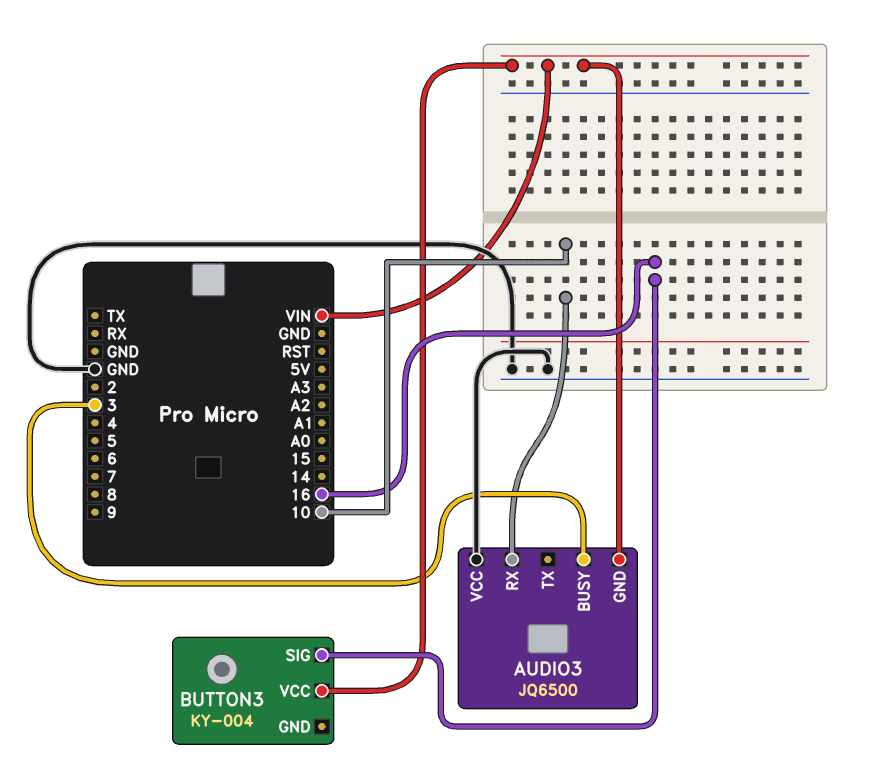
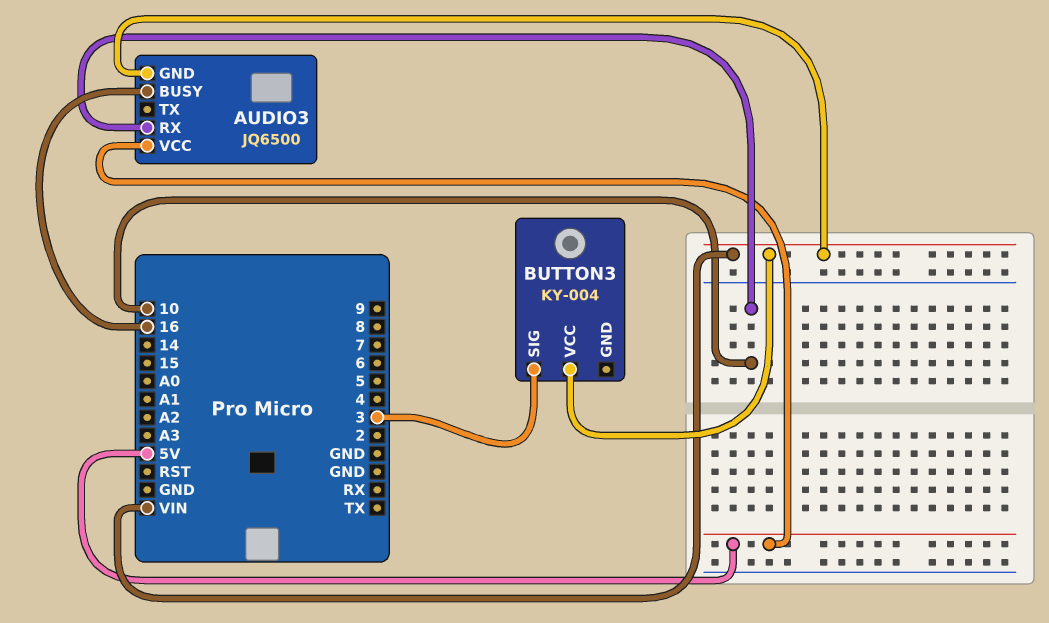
AUDIO3 pin BUSY: 3 -> 16
AUDIO3 pin VCC: GND -> 5V
BUTTON3 pin SIG: 16 -> 3

